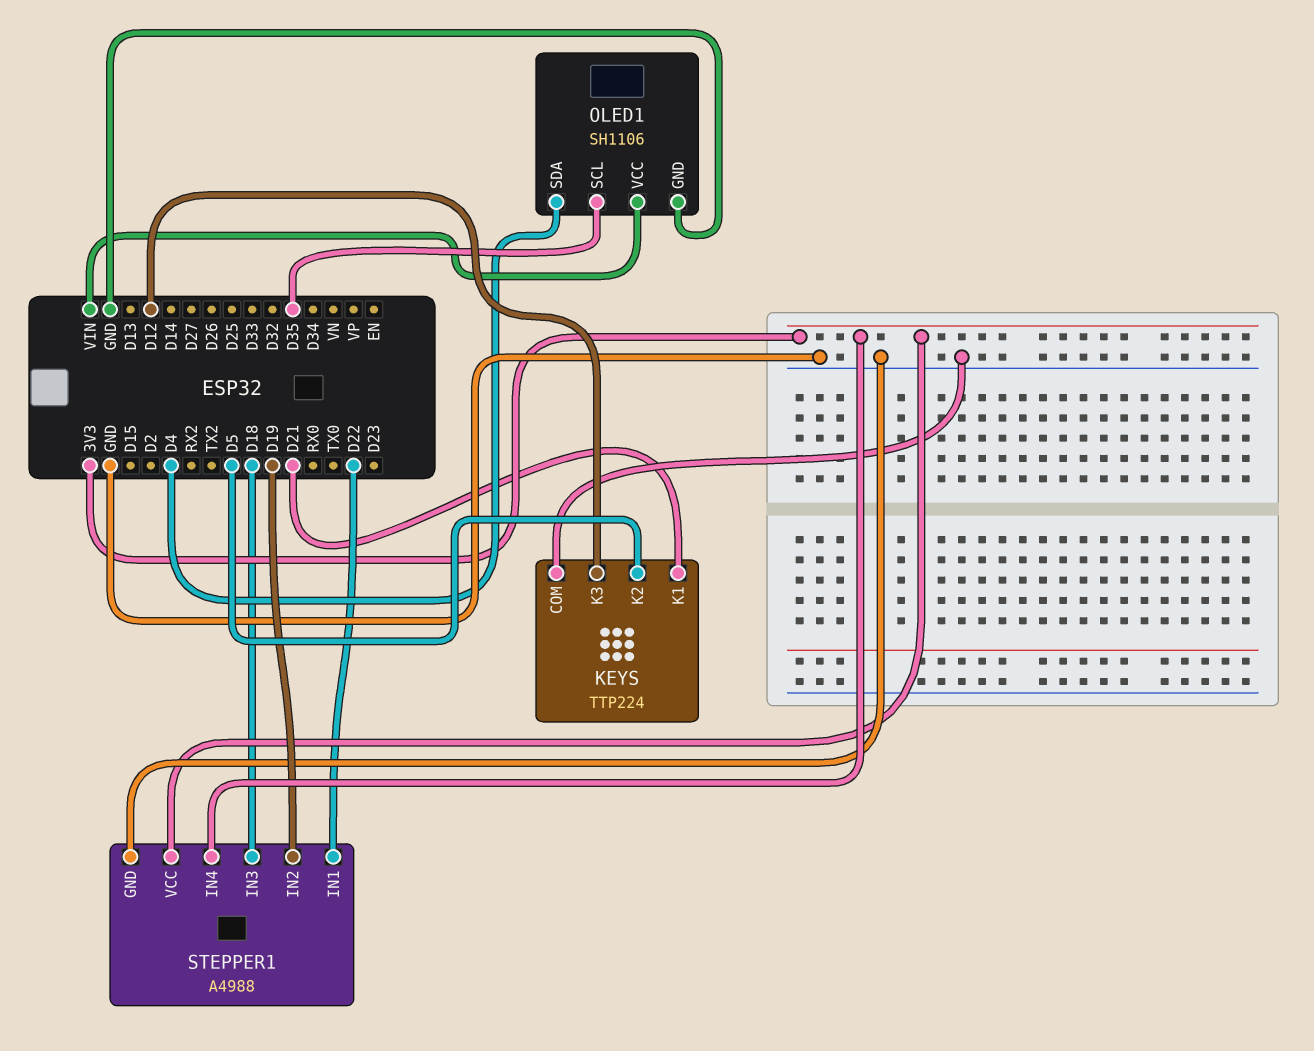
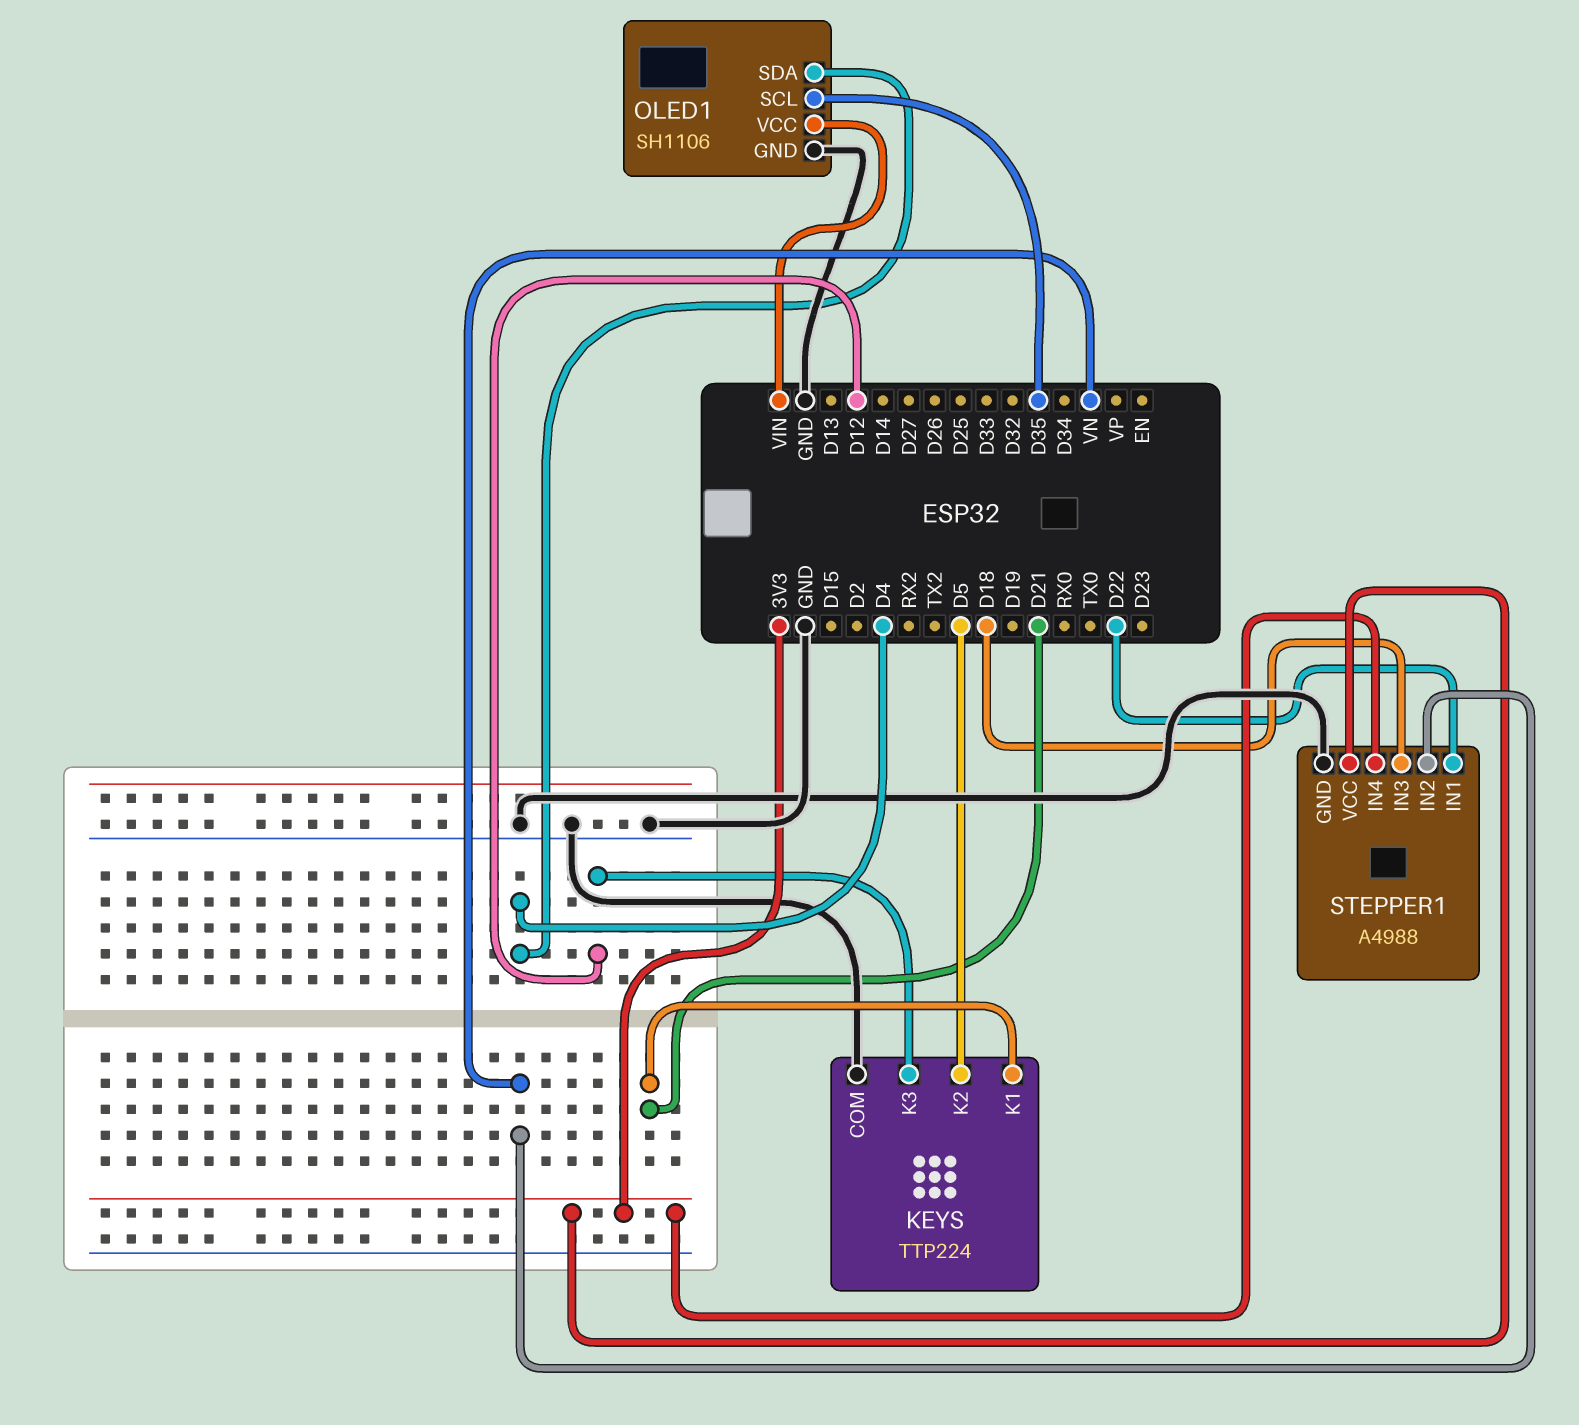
STEPPER1 pin IN2: D19 -> VN

